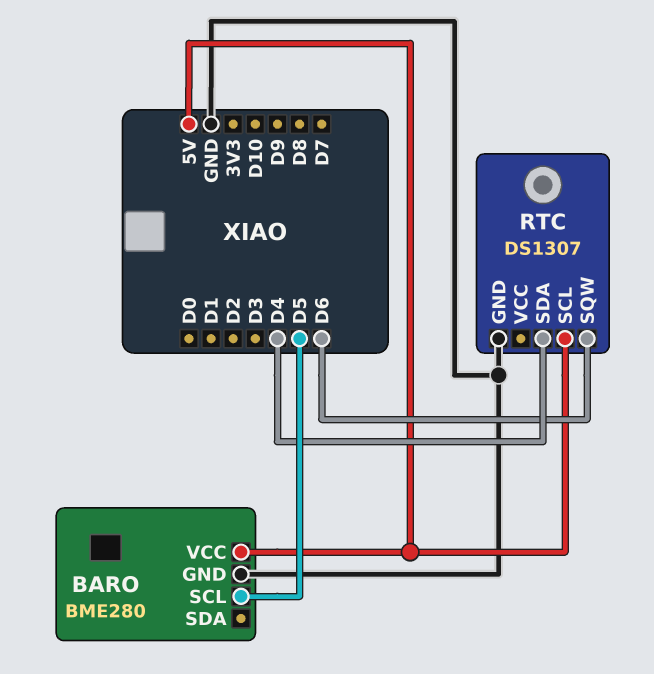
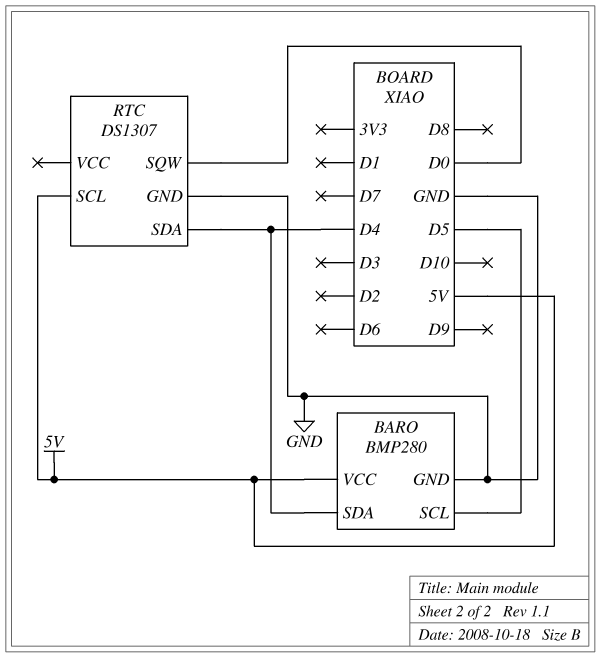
BARO: BME280 -> BMP280
BARO pin SDA: none -> D4
RTC pin SQW: D6 -> D0

